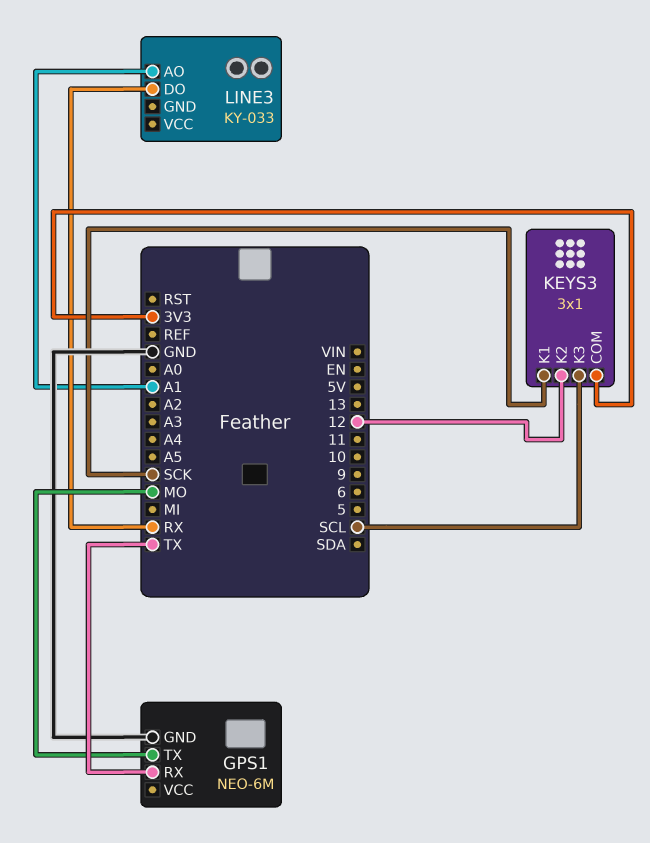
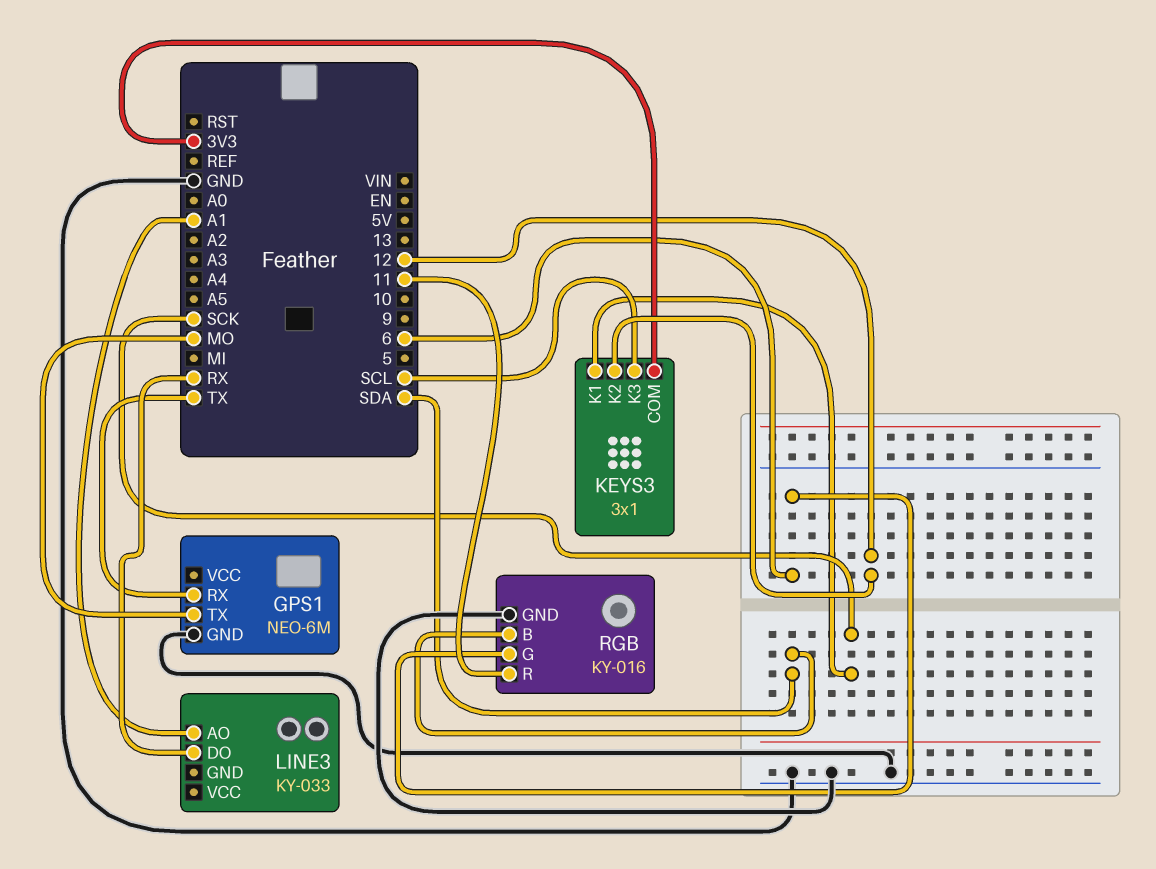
RGB: none -> KY-016
RGB pin B: none -> SDA
RGB pin G: none -> 6
RGB pin GND: none -> GND
RGB pin R: none -> 11

